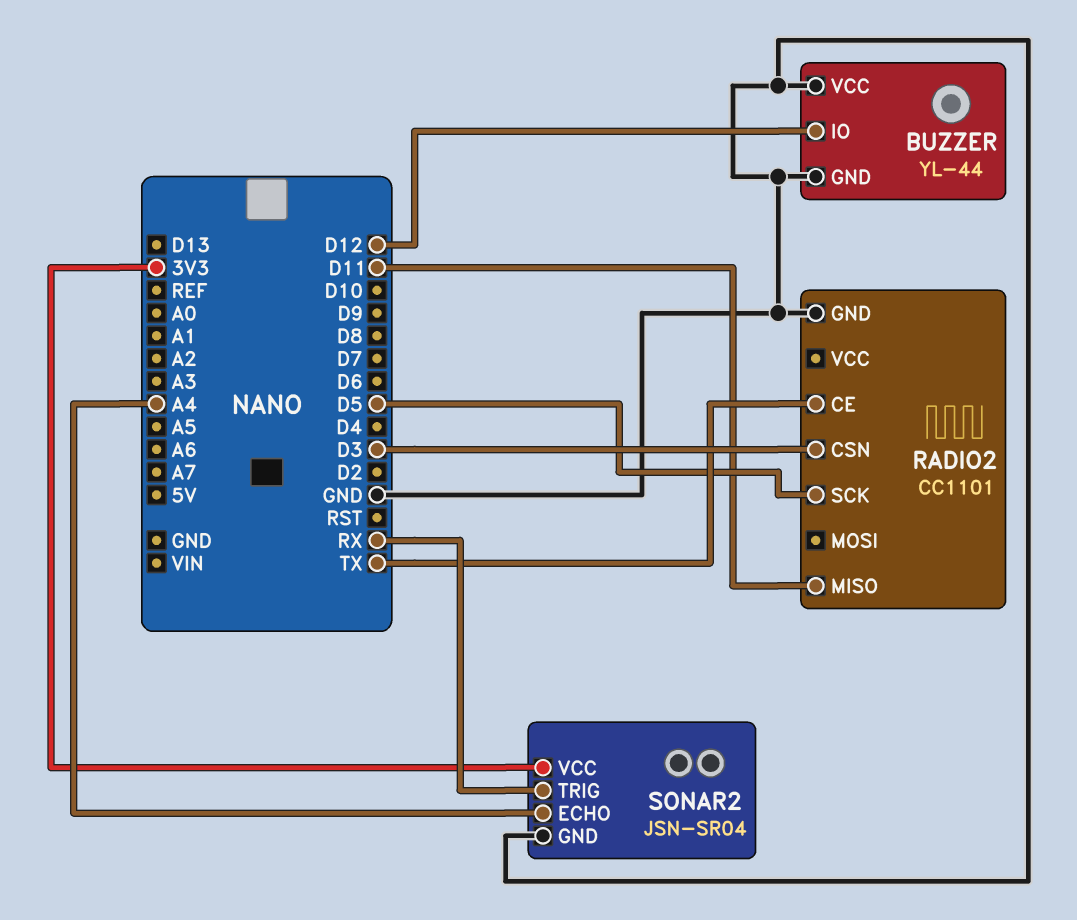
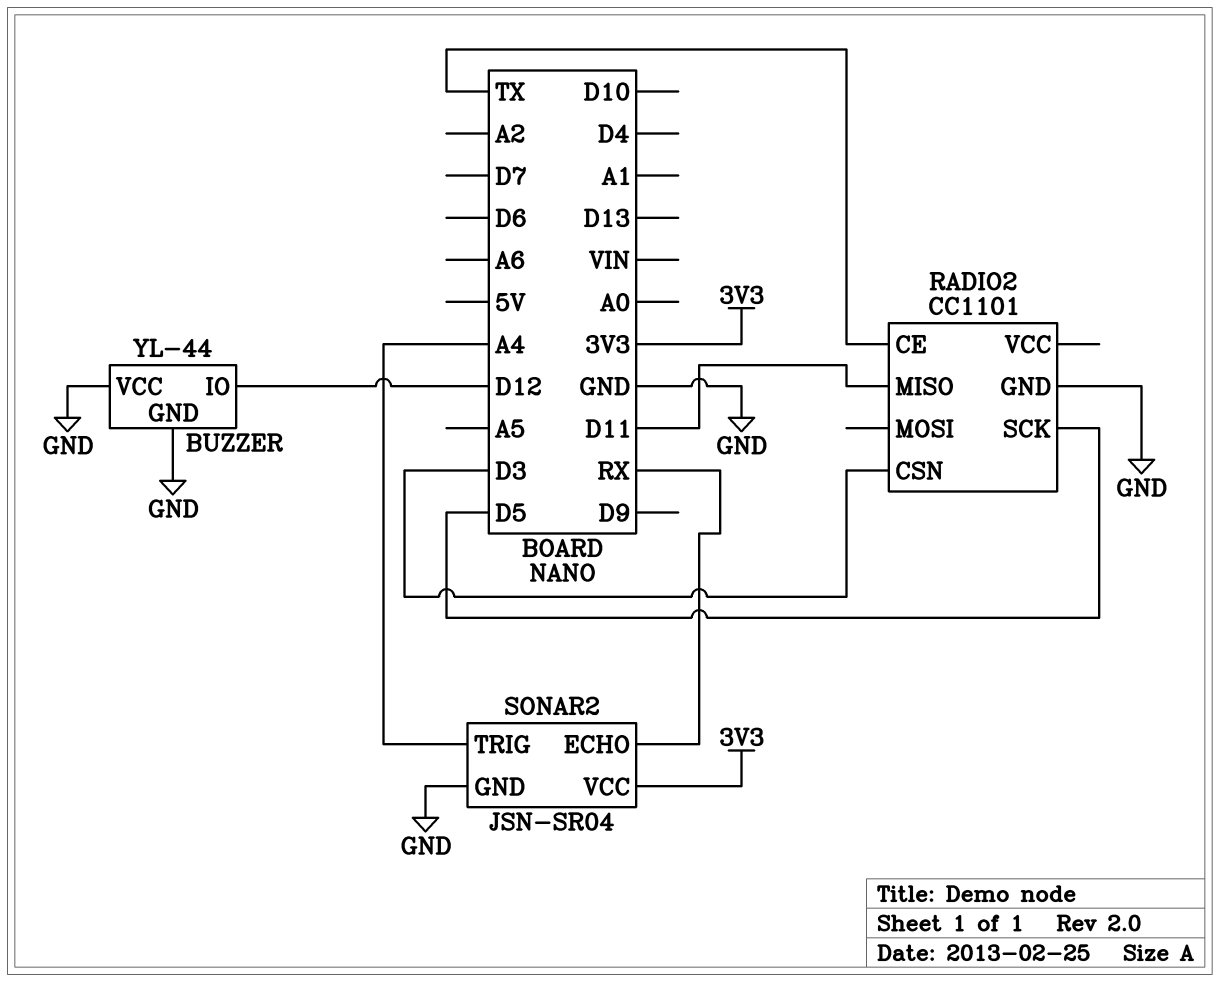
SONAR2 pin ECHO: A4 -> RX
SONAR2 pin TRIG: RX -> A4

